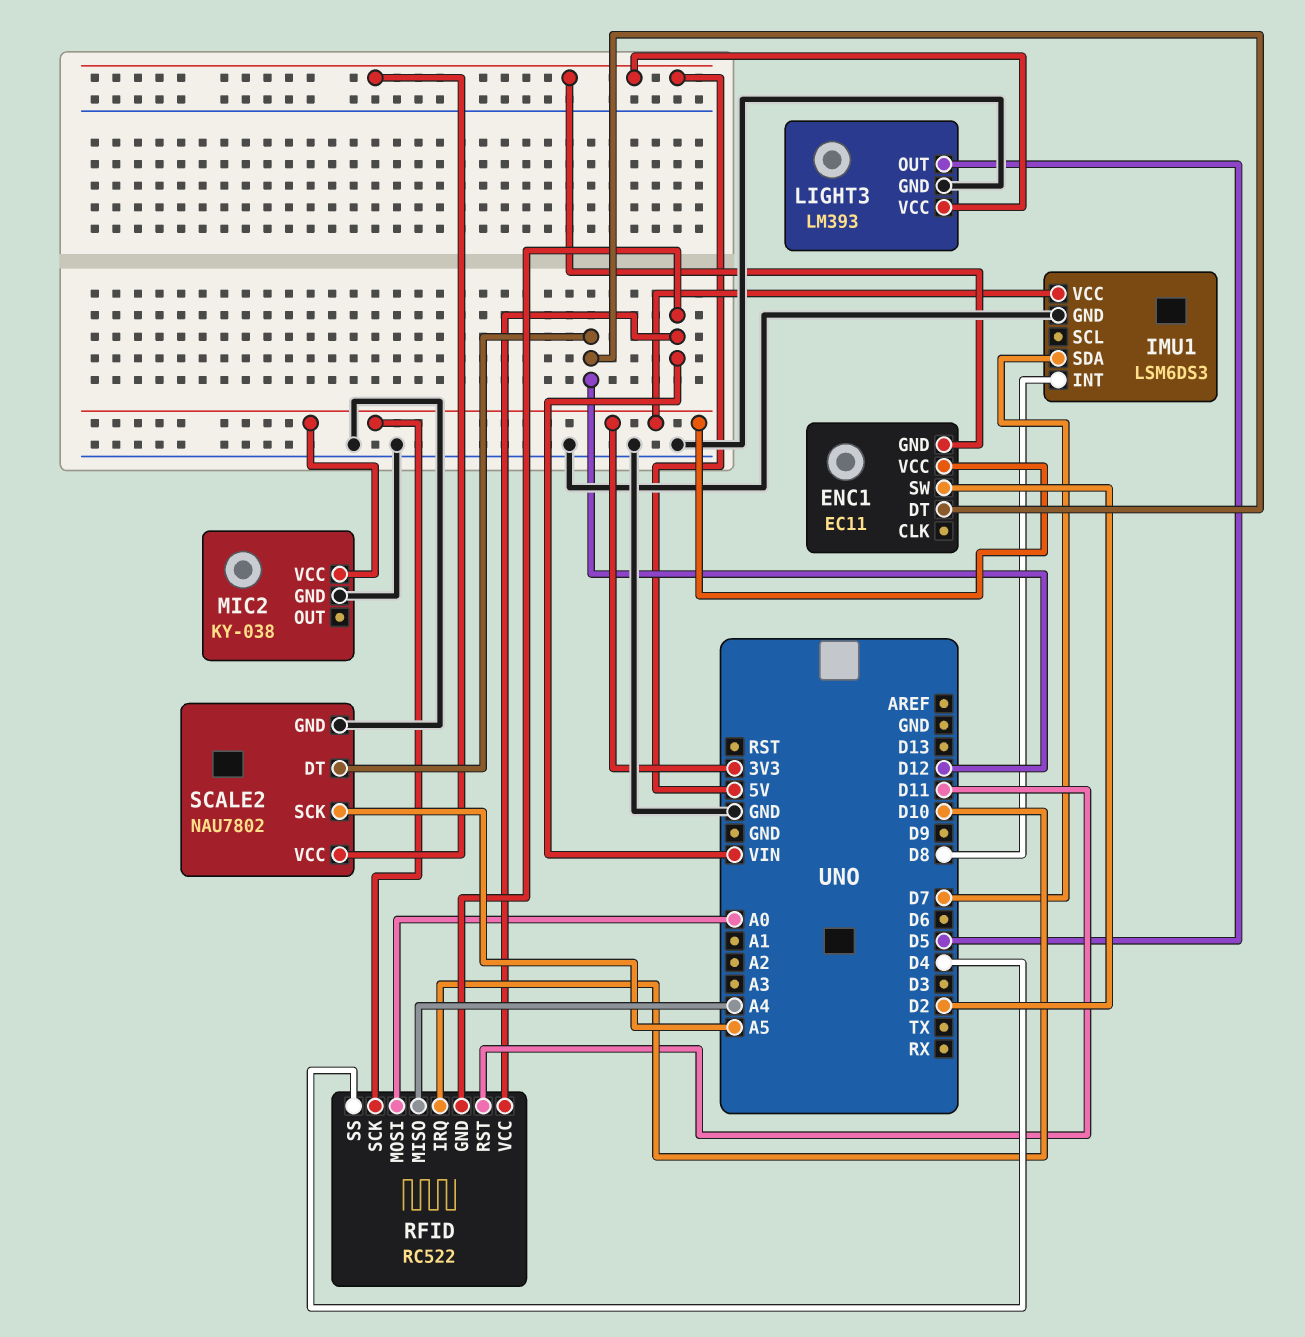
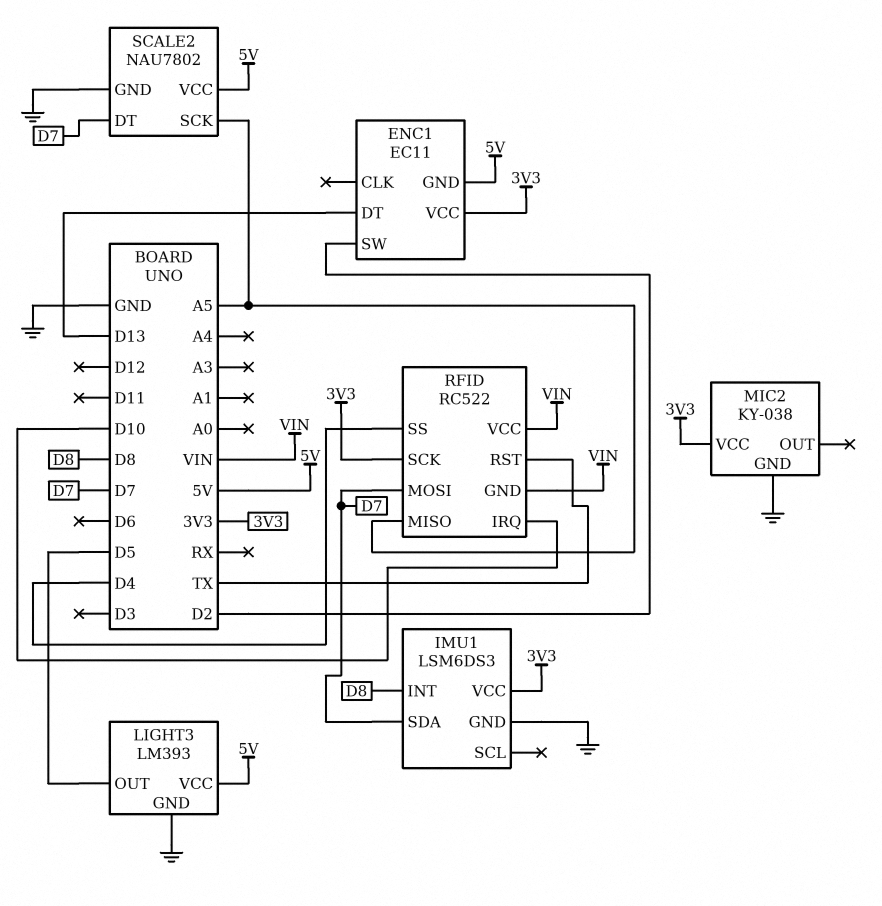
ENC1 pin DT: D12 -> D13
RFID pin MISO: A4 -> A5
RFID pin MOSI: A0 -> D7
RFID pin RST: D11 -> TX
SCALE2 pin DT: D12 -> D7

